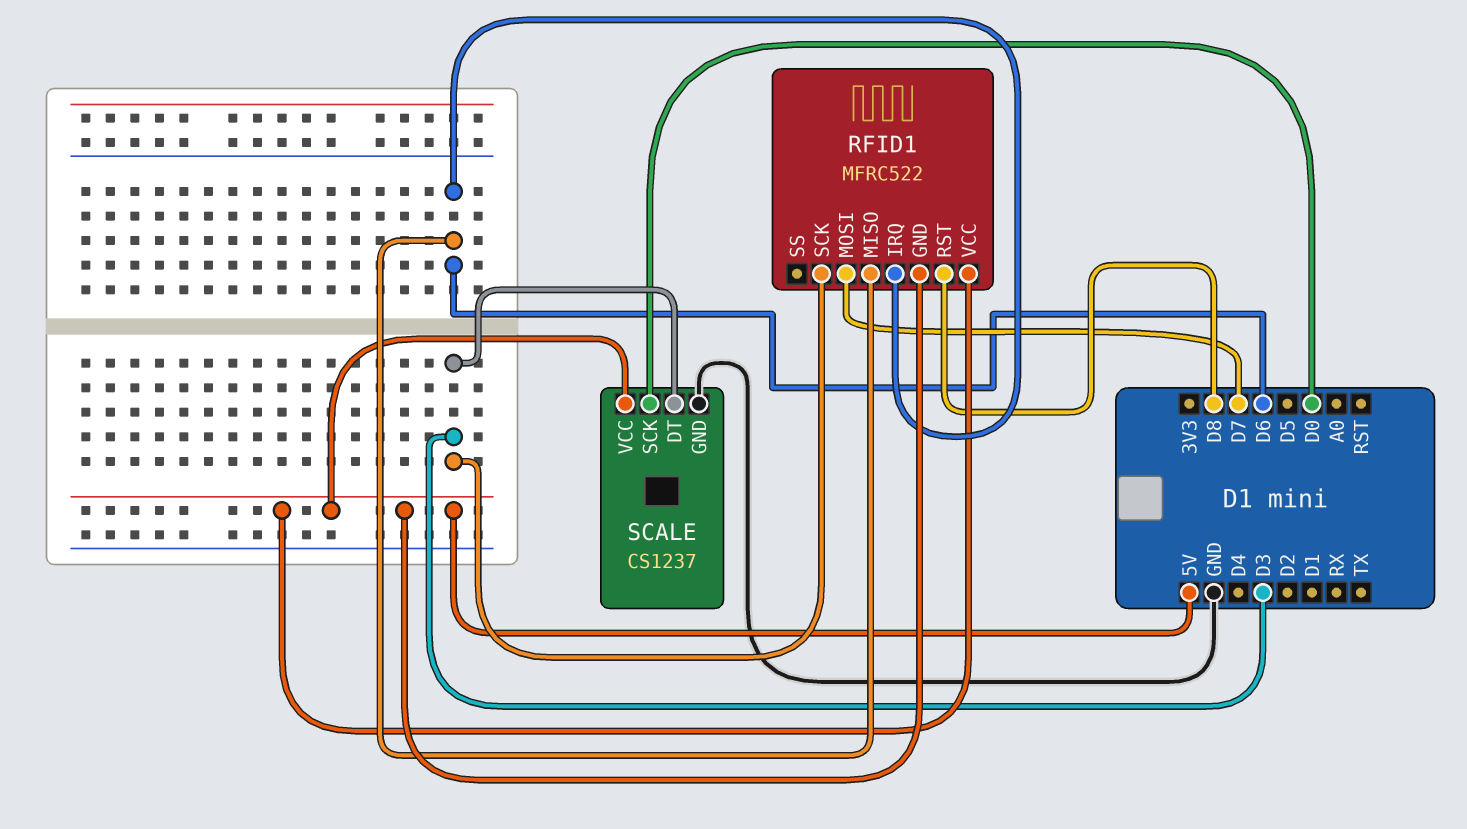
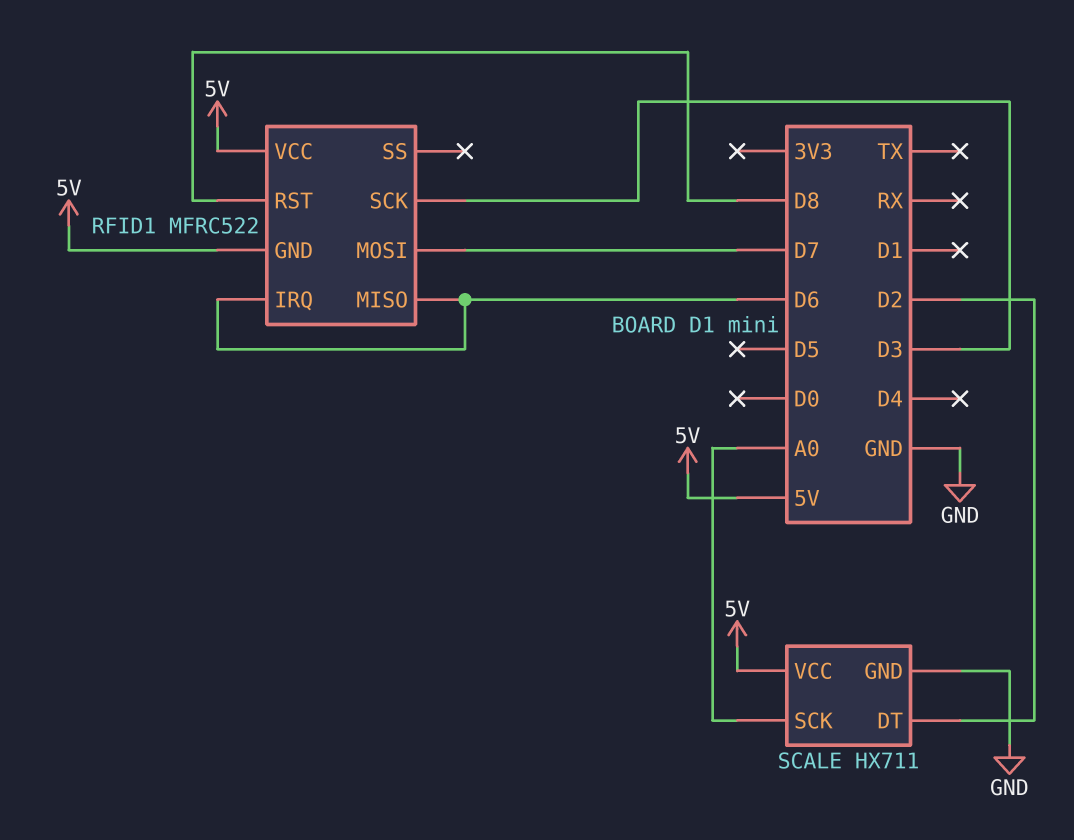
SCALE: CS1237 -> HX711
SCALE pin DT: D3 -> D2
SCALE pin SCK: D0 -> A0

